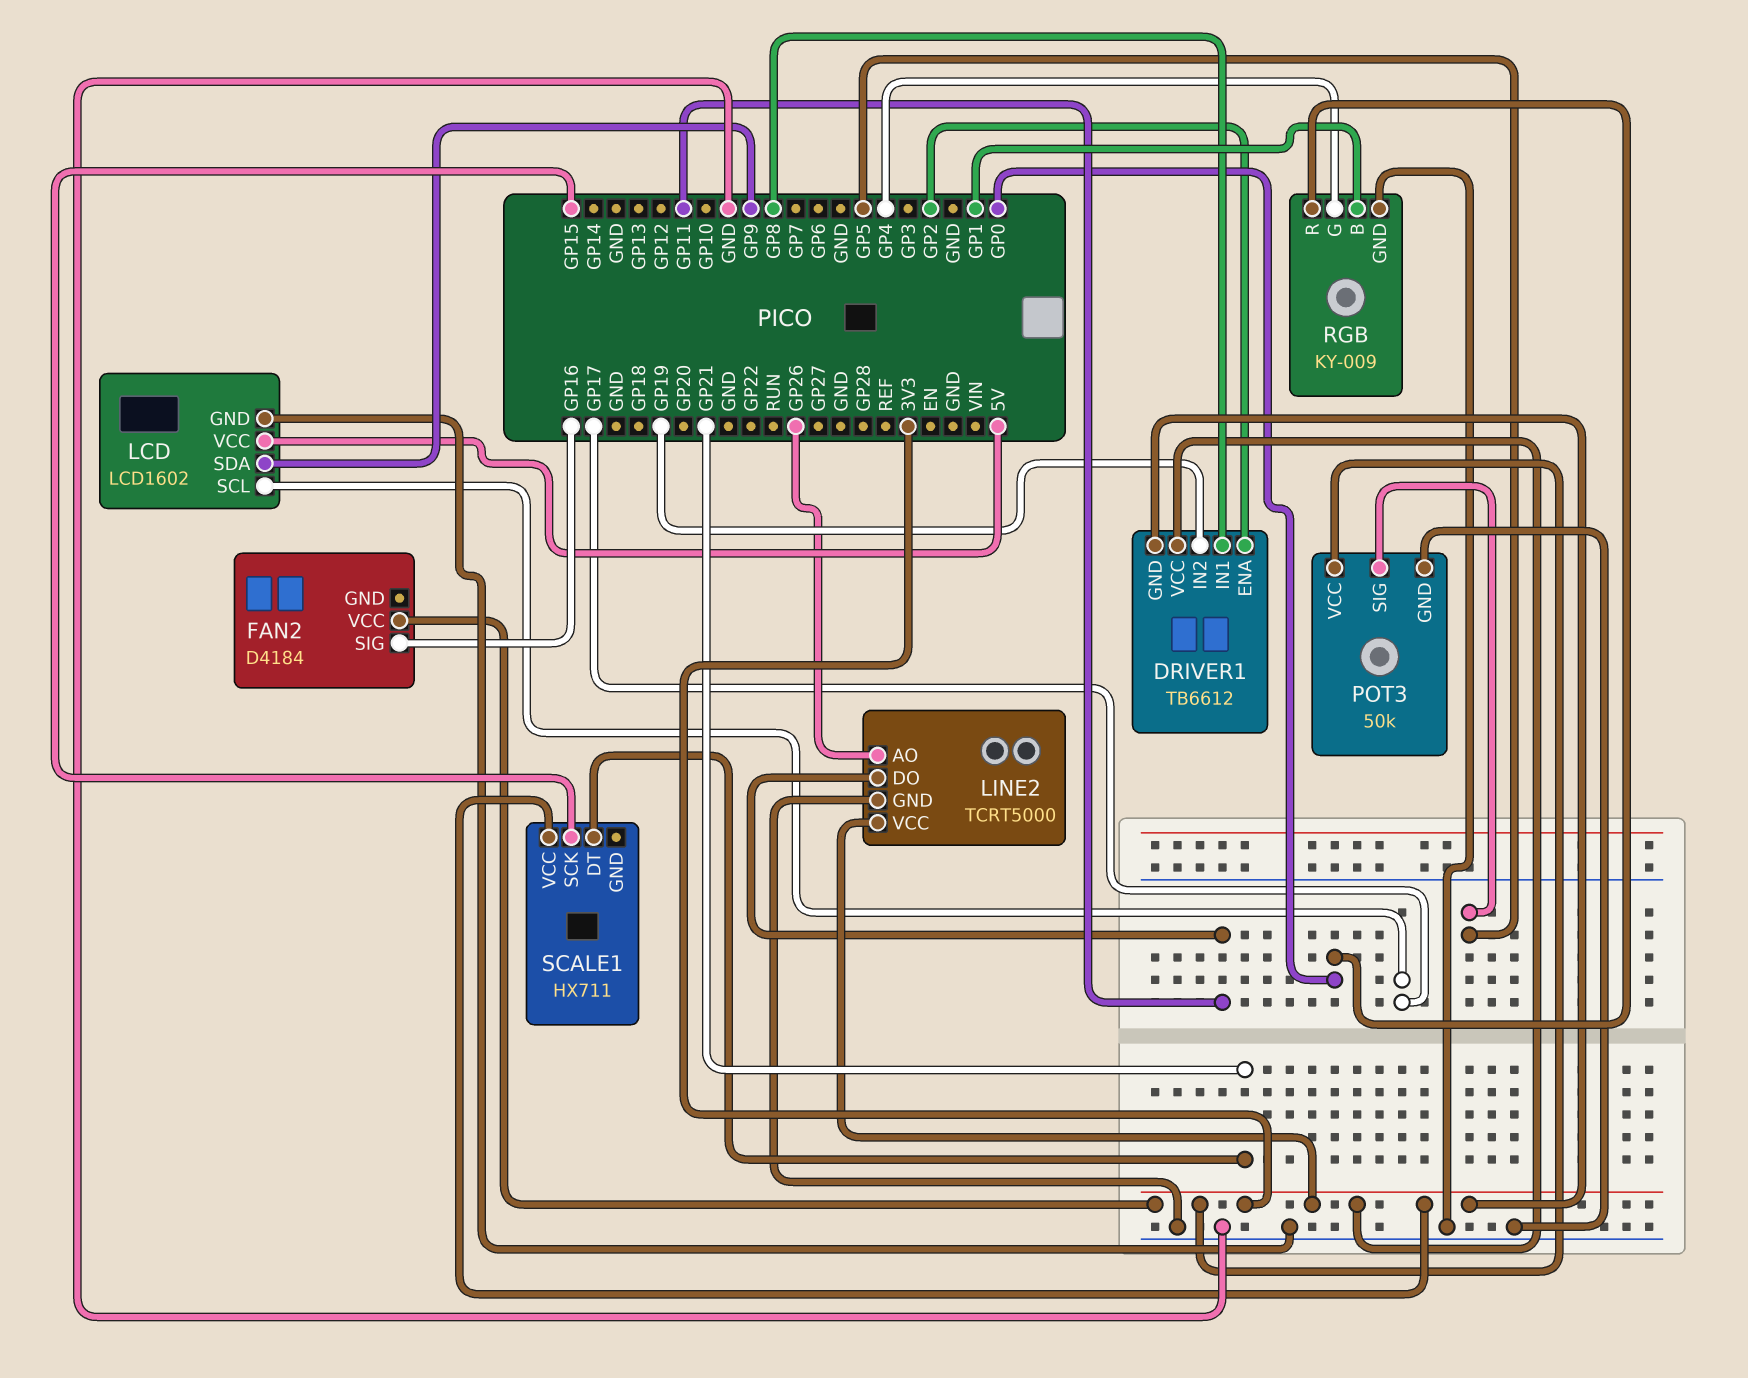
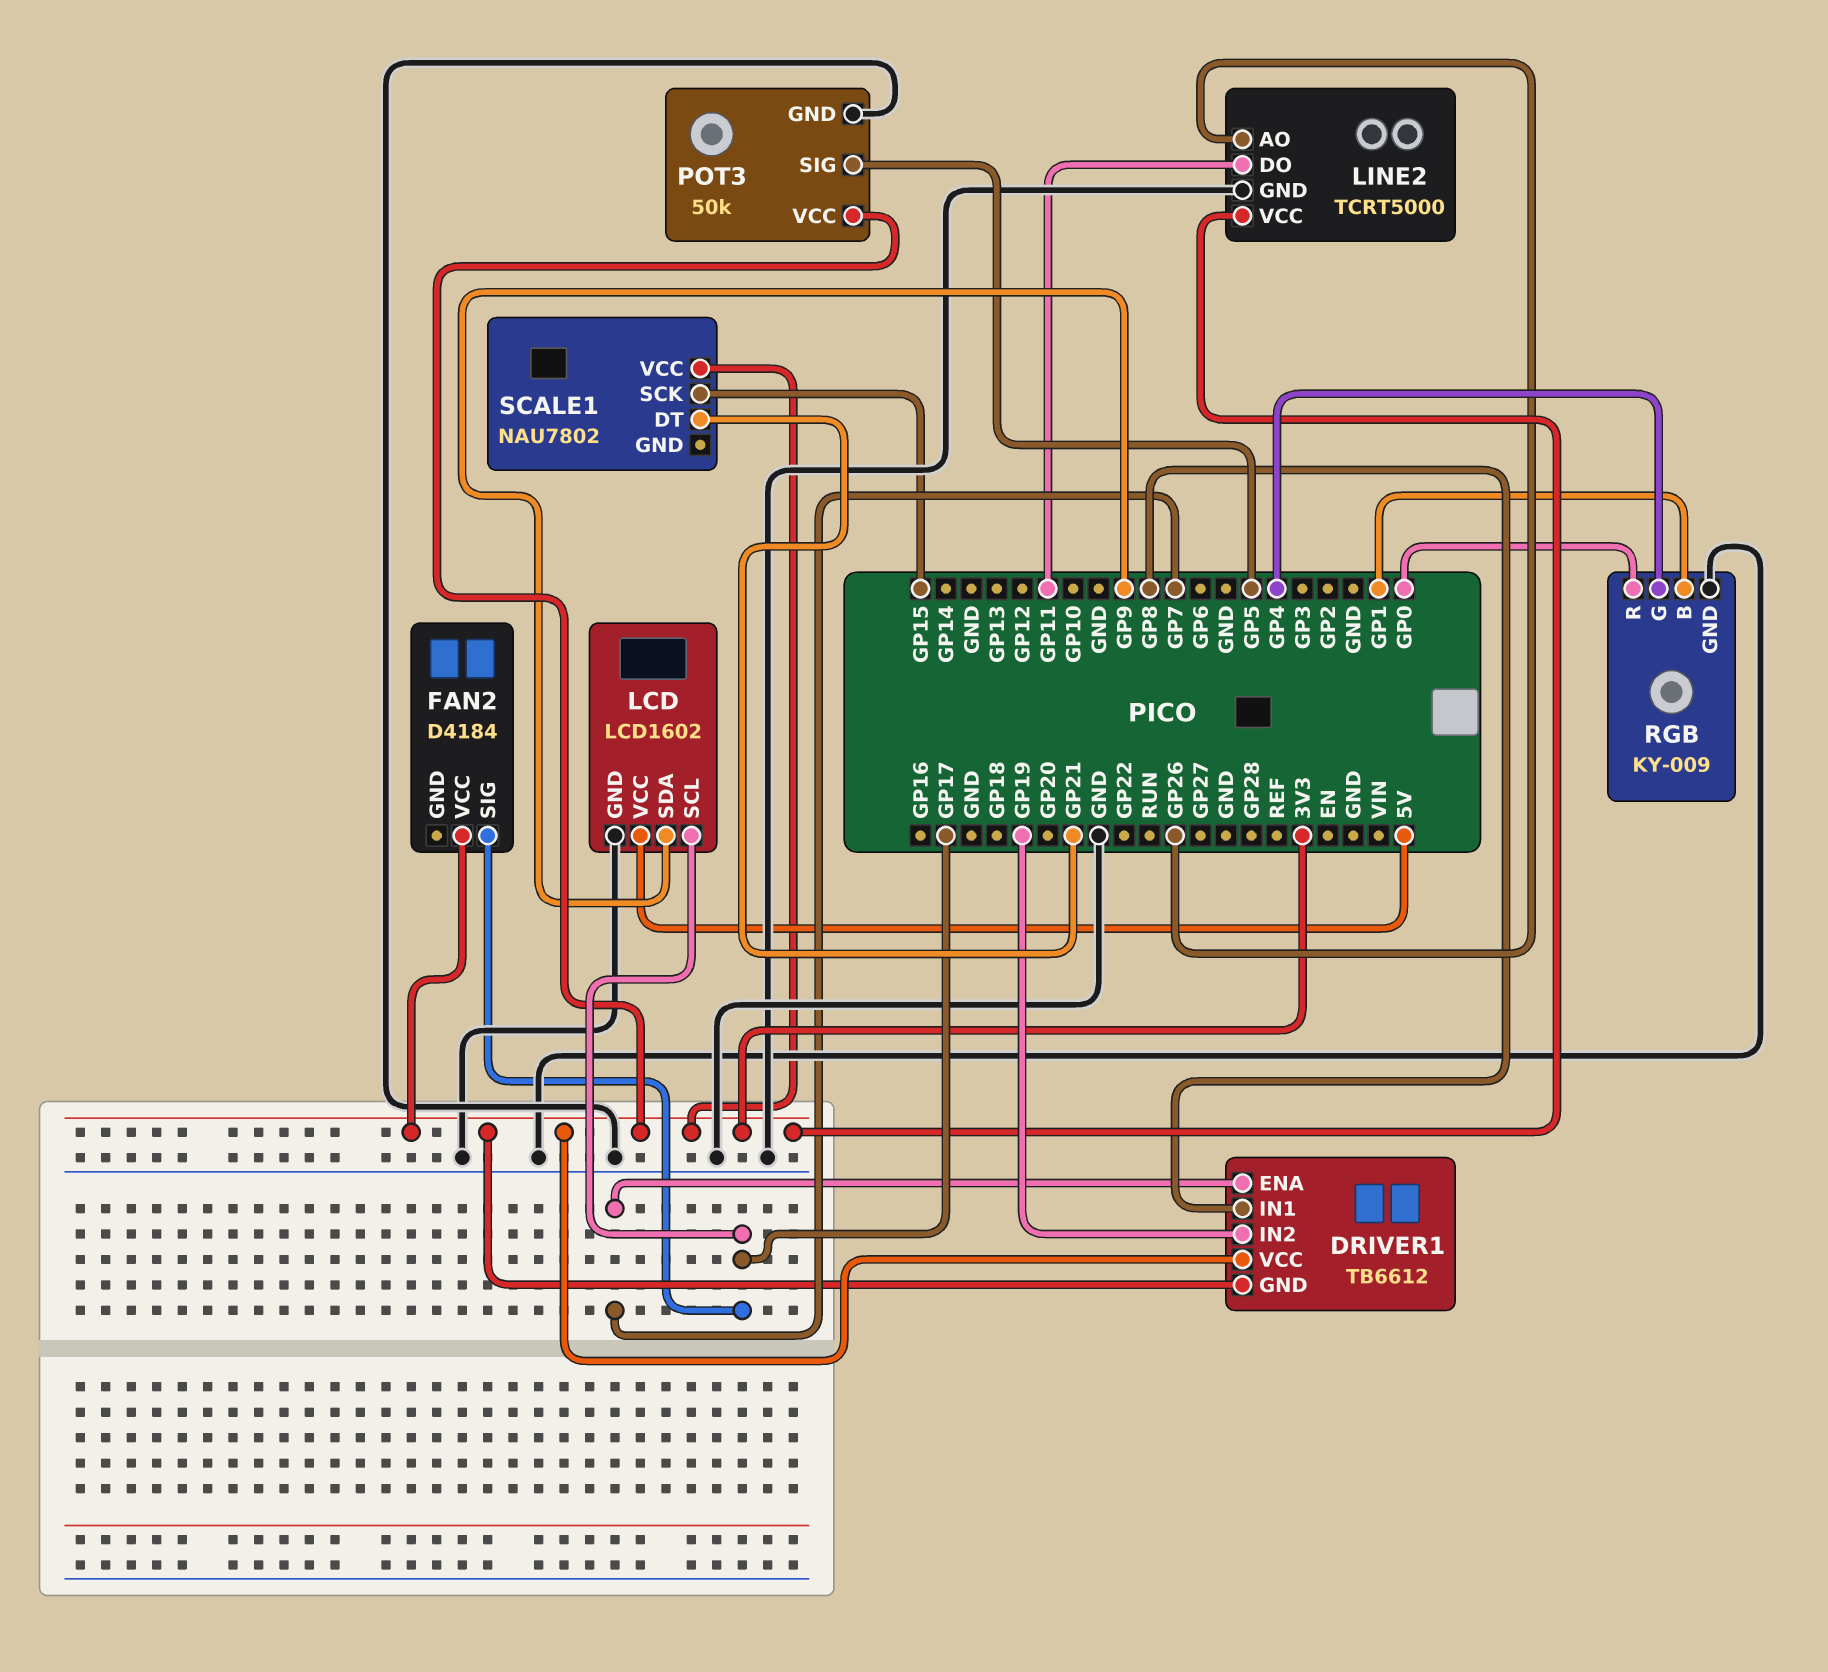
DRIVER1 pin ENA: GP2 -> GP7
FAN2 pin SIG: GP16 -> GP17
SCALE1: HX711 -> NAU7802

